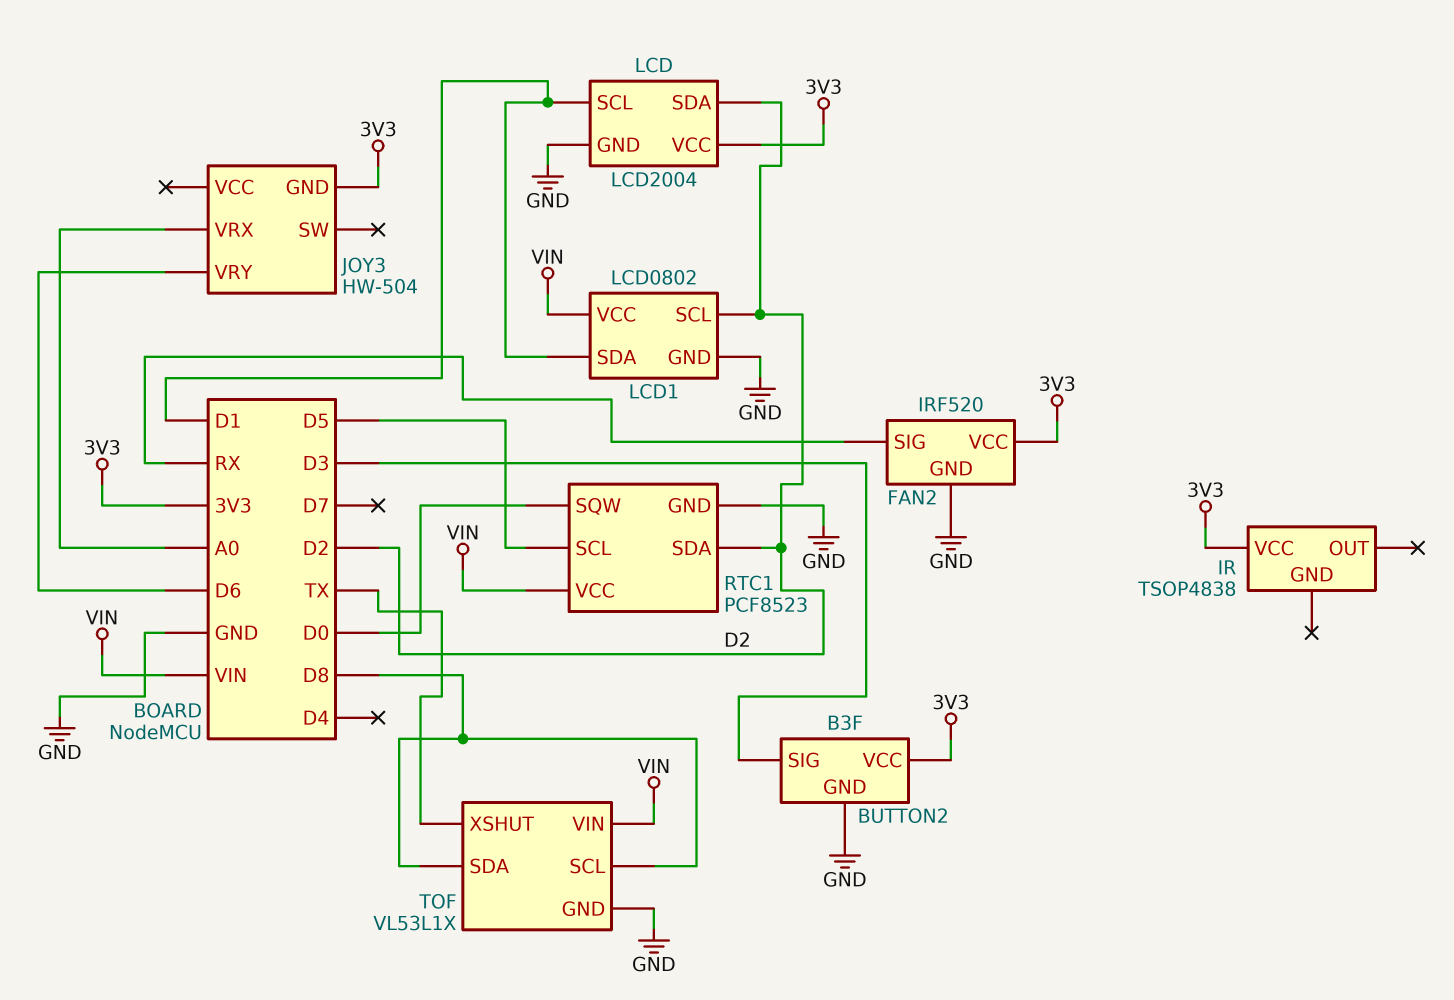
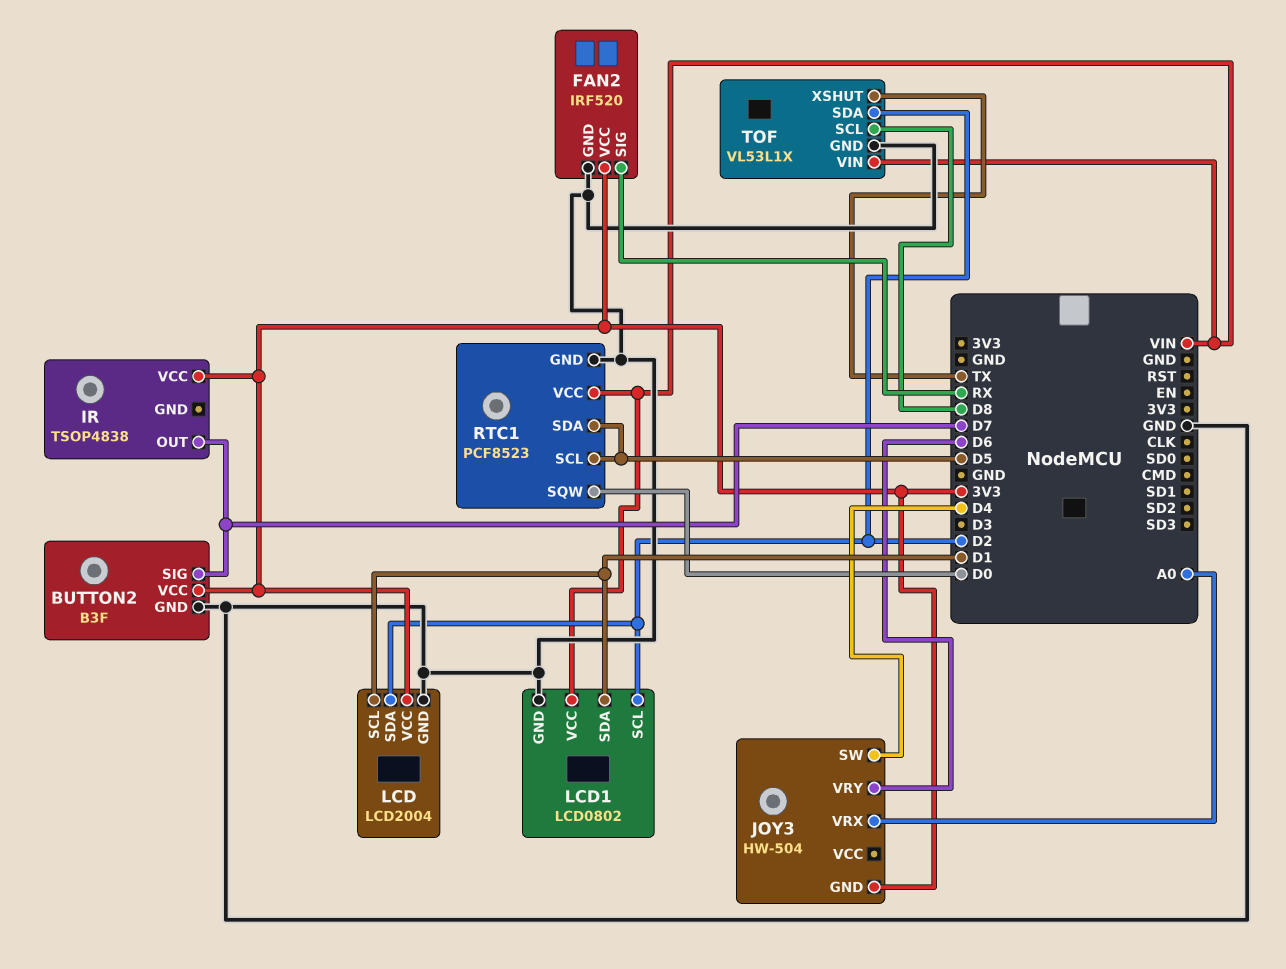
BUTTON2 pin SIG: D3 -> D7
IR pin OUT: none -> D7
JOY3 pin SW: none -> D4
RTC1 pin SDA: D2 -> D5
TOF pin SDA: D8 -> D2

